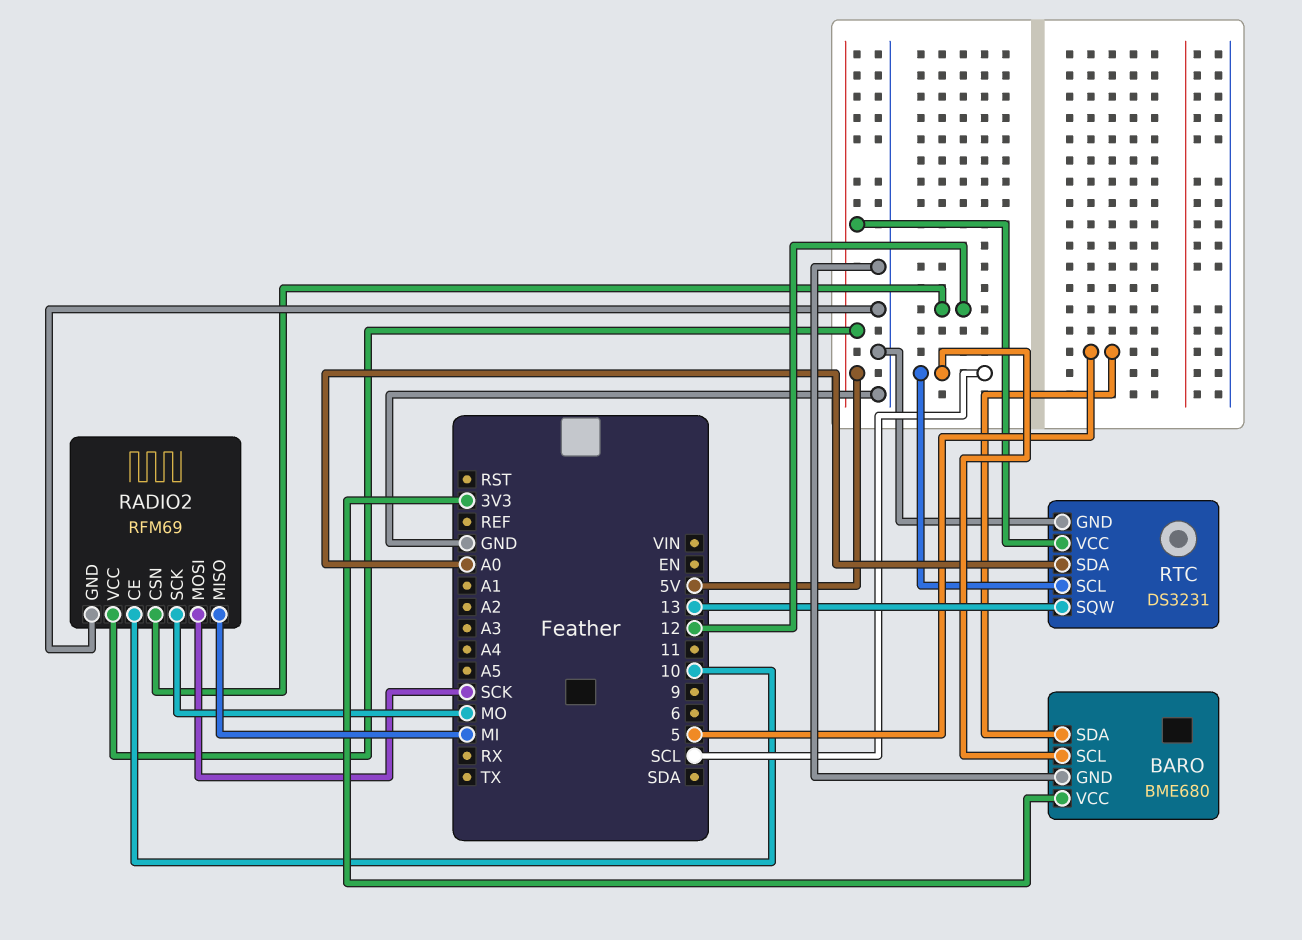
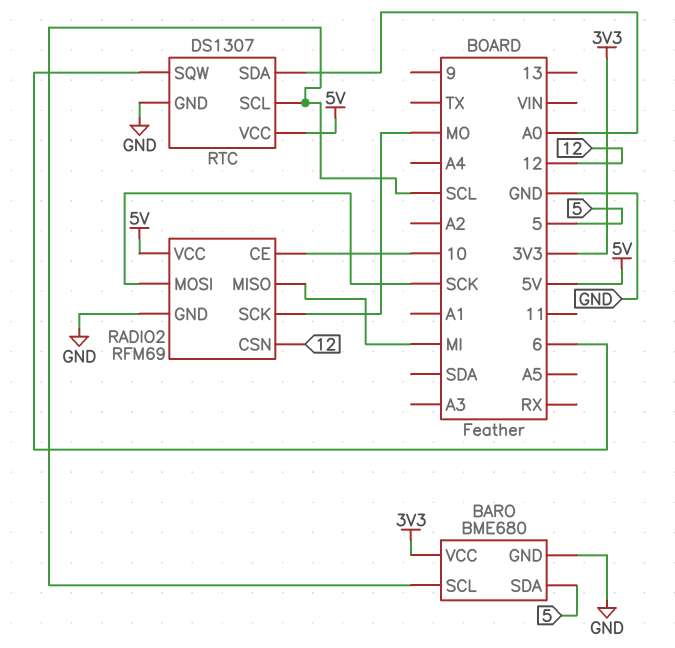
RTC: DS3231 -> DS1307
RTC pin SQW: 13 -> 6

